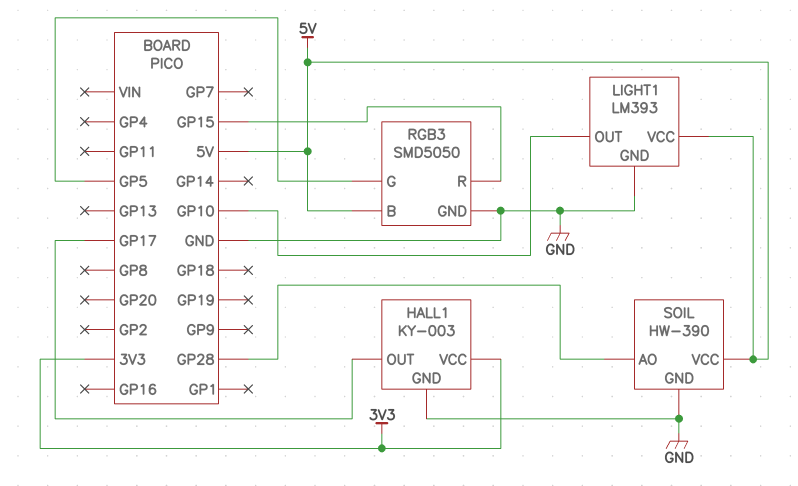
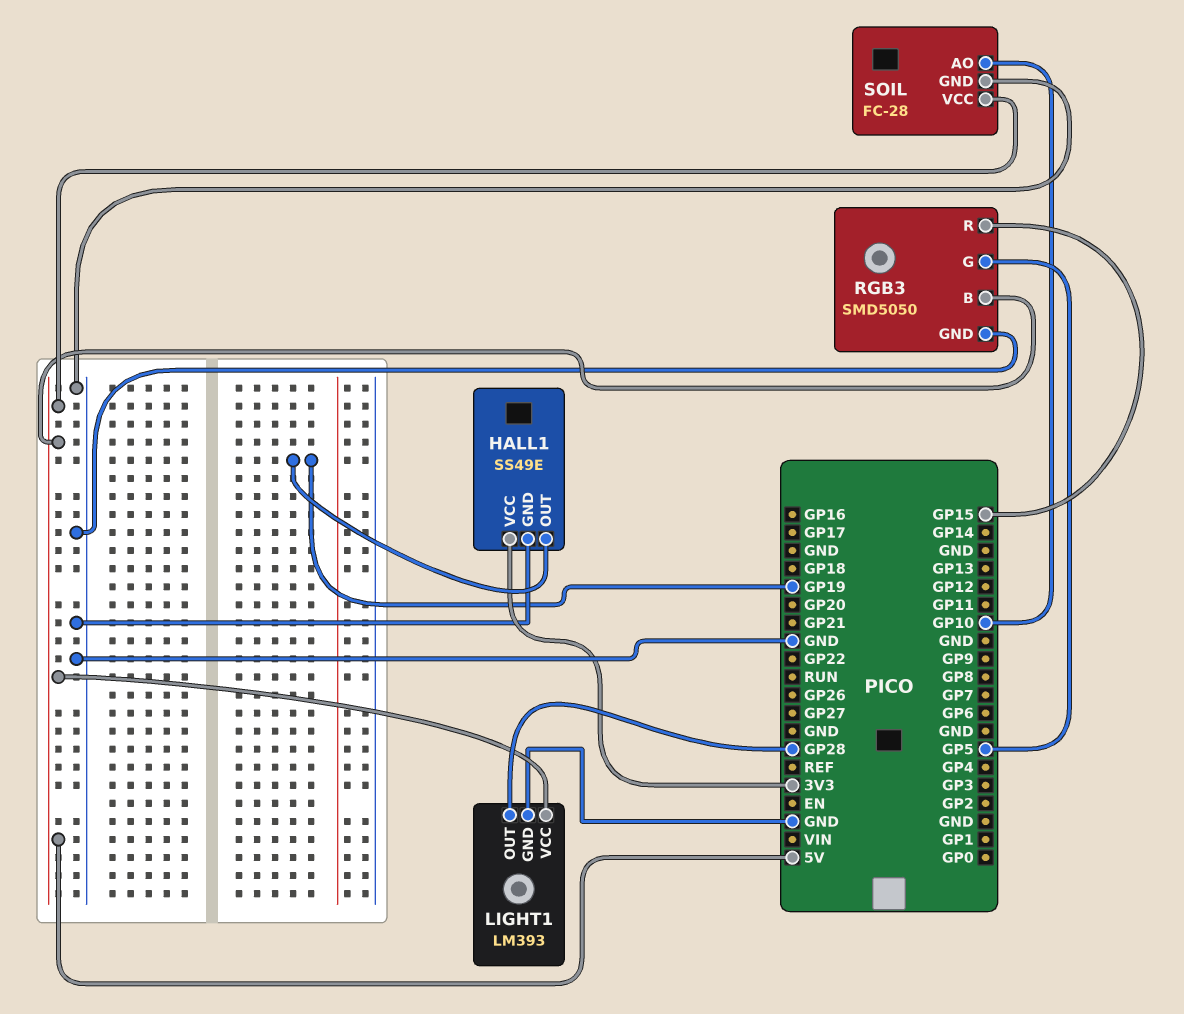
HALL1: KY-003 -> SS49E
HALL1 pin OUT: GP17 -> GP19
LIGHT1 pin OUT: GP10 -> GP28
SOIL: HW-390 -> FC-28
SOIL pin AO: GP28 -> GP10

